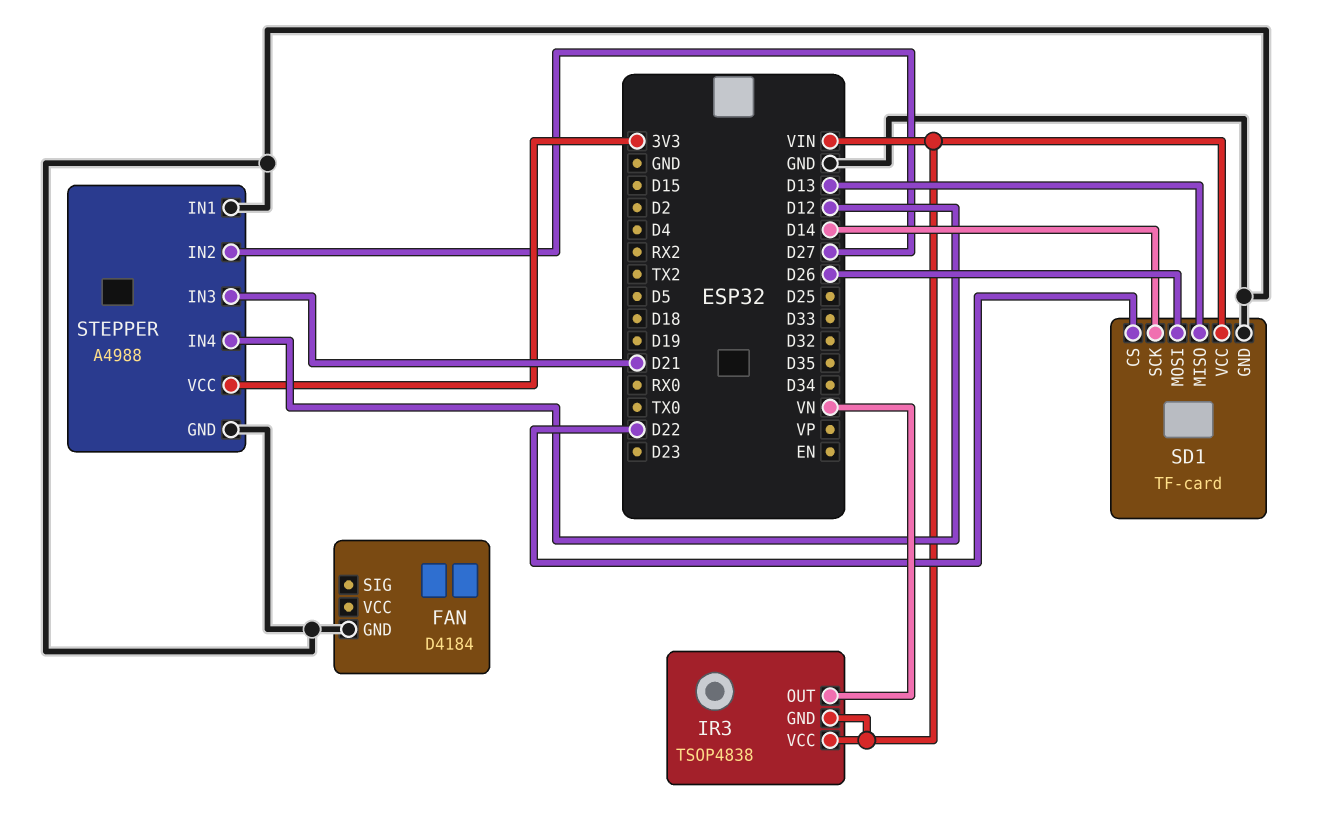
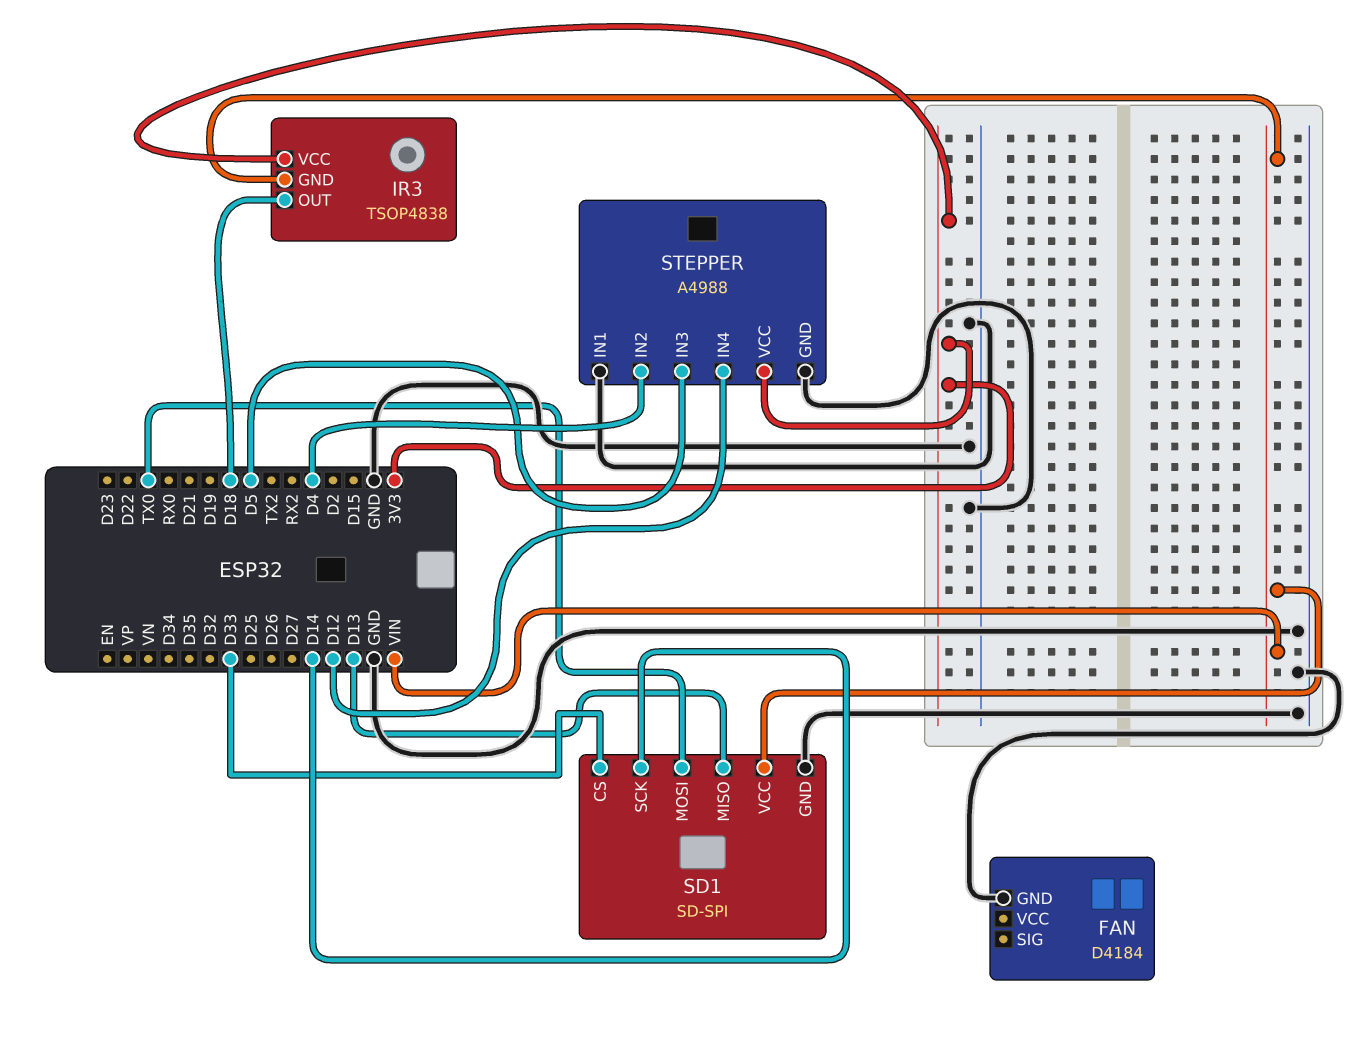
IR3 pin OUT: VN -> D18
IR3 pin VCC: VIN -> 3V3
SD1: TF-card -> SD-SPI
SD1 pin CS: D22 -> D33
SD1 pin MOSI: D26 -> TX0
STEPPER pin IN2: D27 -> D4
STEPPER pin IN3: D21 -> D5

